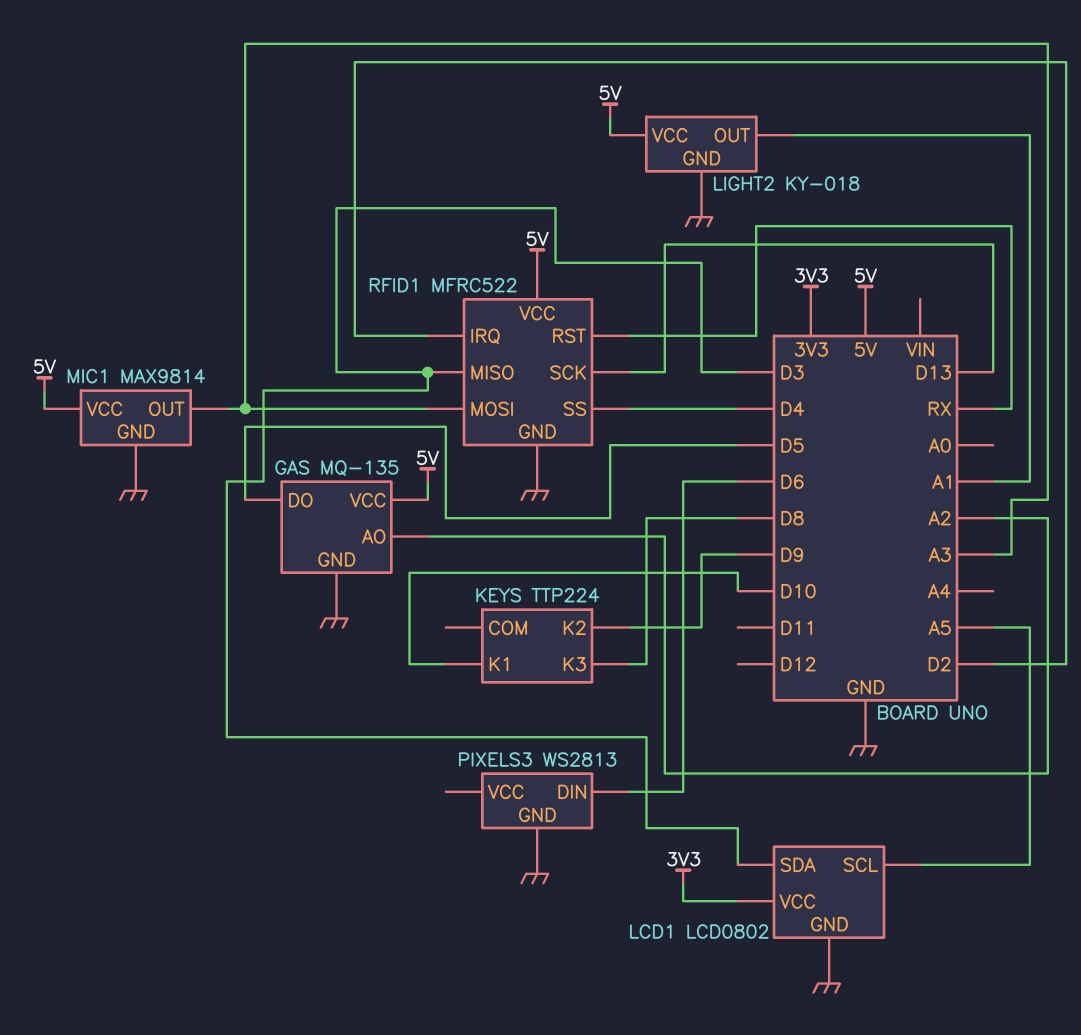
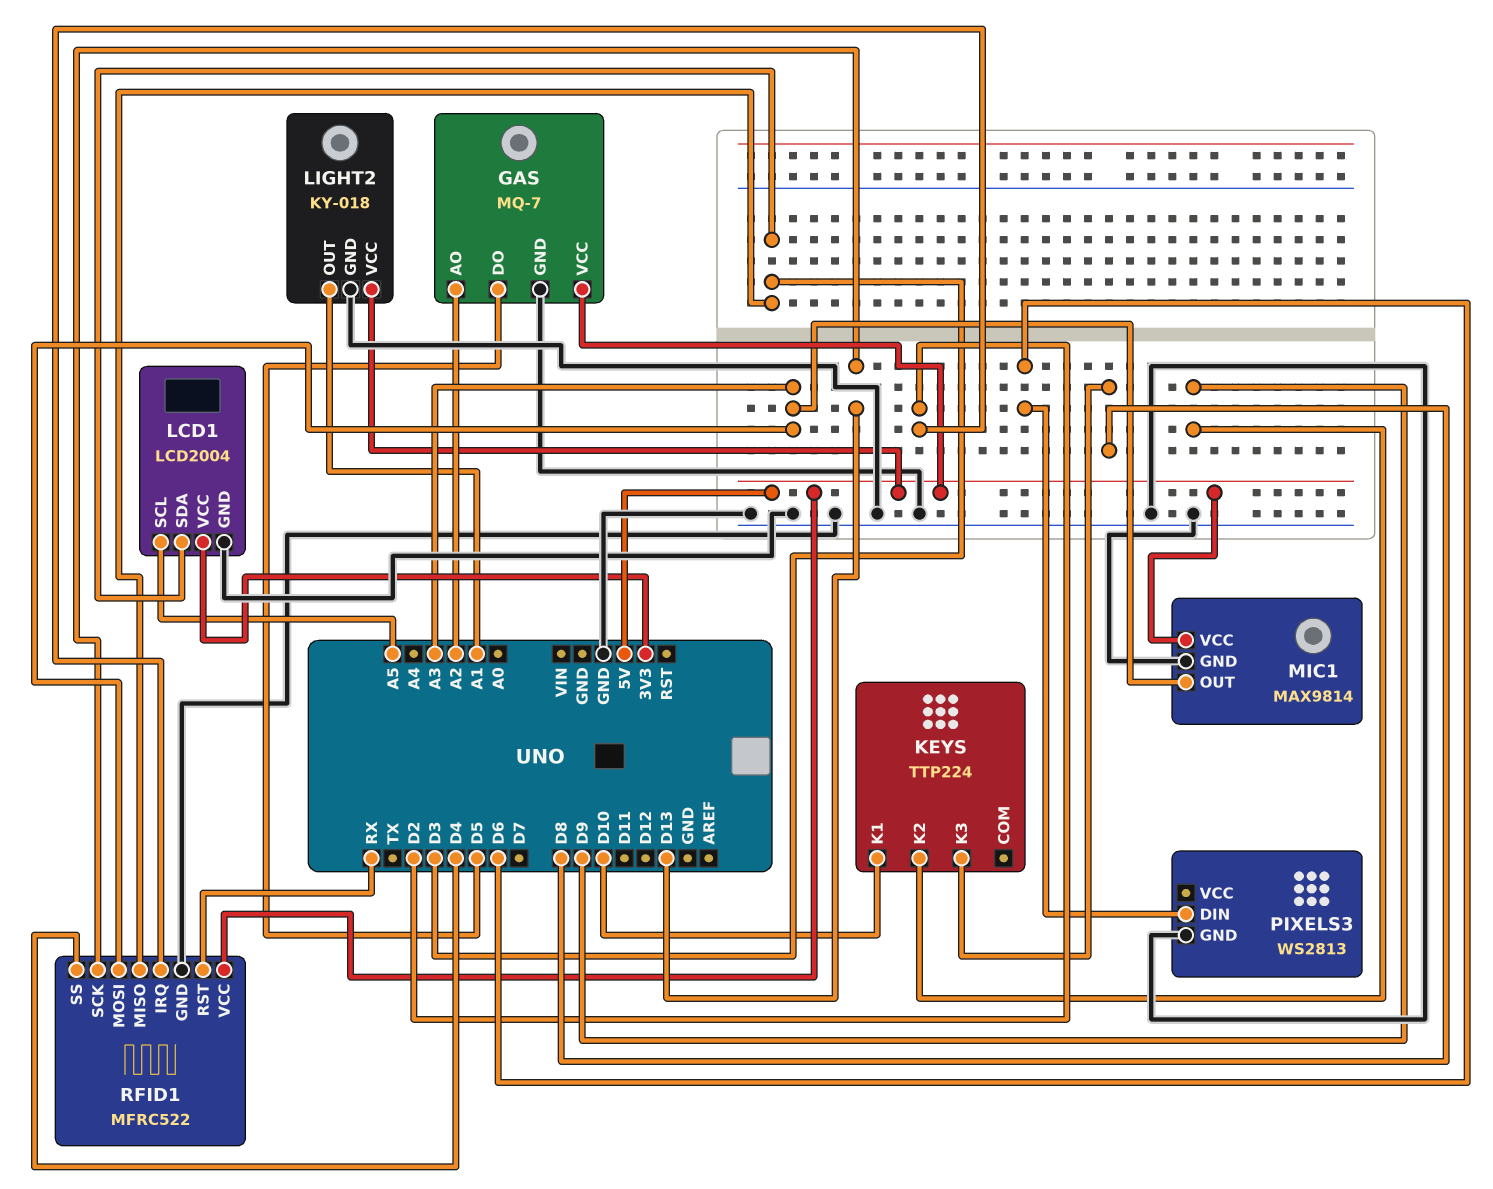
GAS: MQ-135 -> MQ-7
LCD1: LCD0802 -> LCD2004

